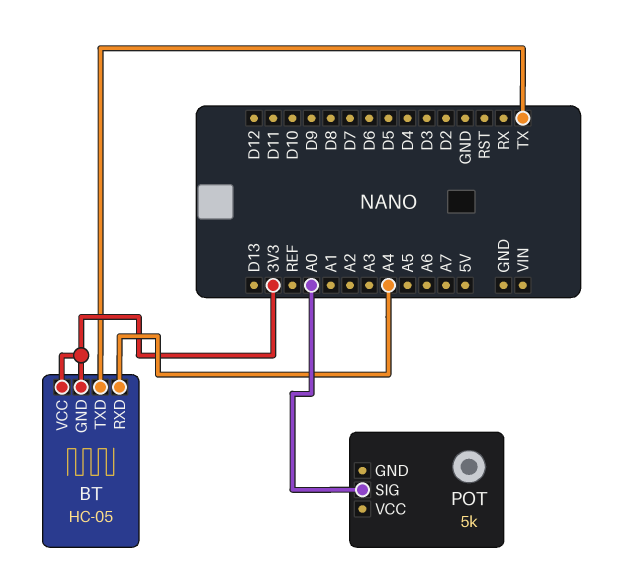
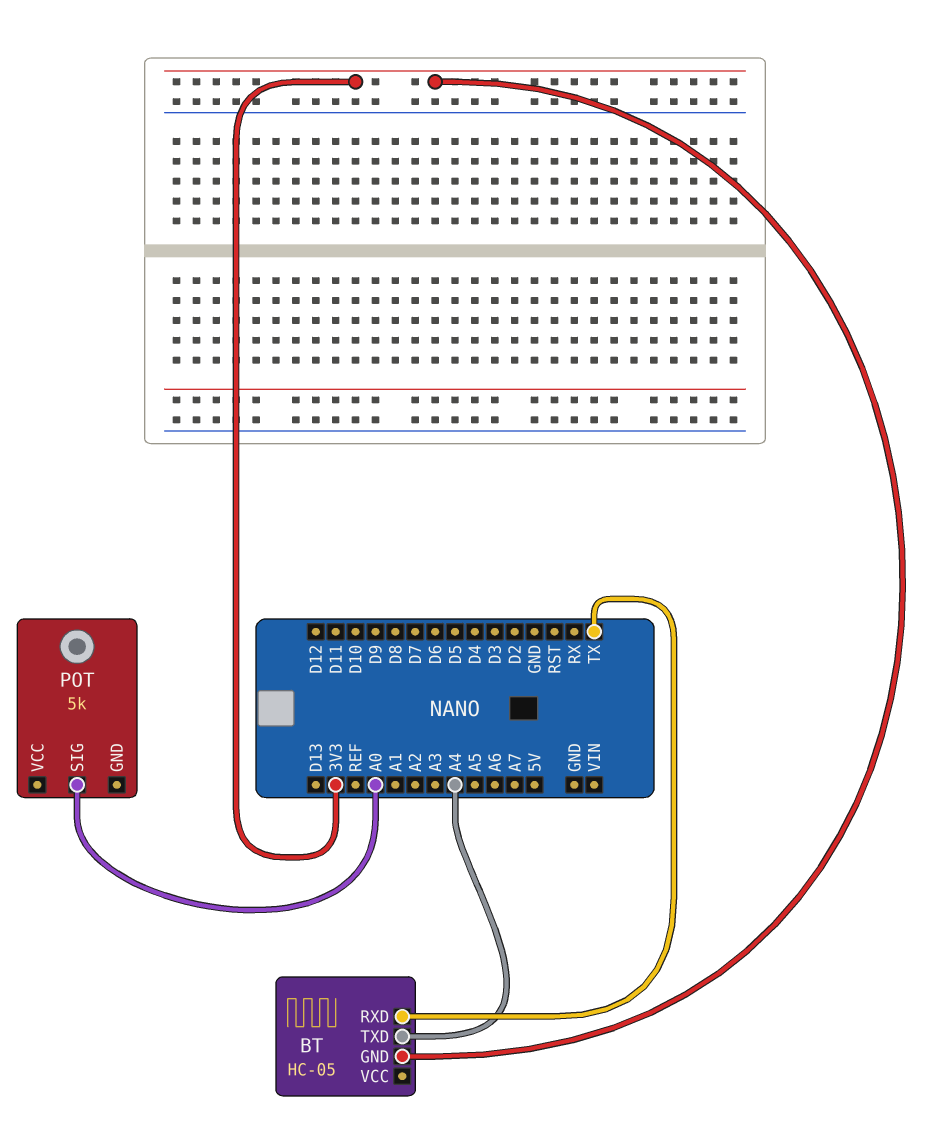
BT pin RXD: A4 -> TX
BT pin TXD: TX -> A4
BT pin VCC: 3V3 -> none

